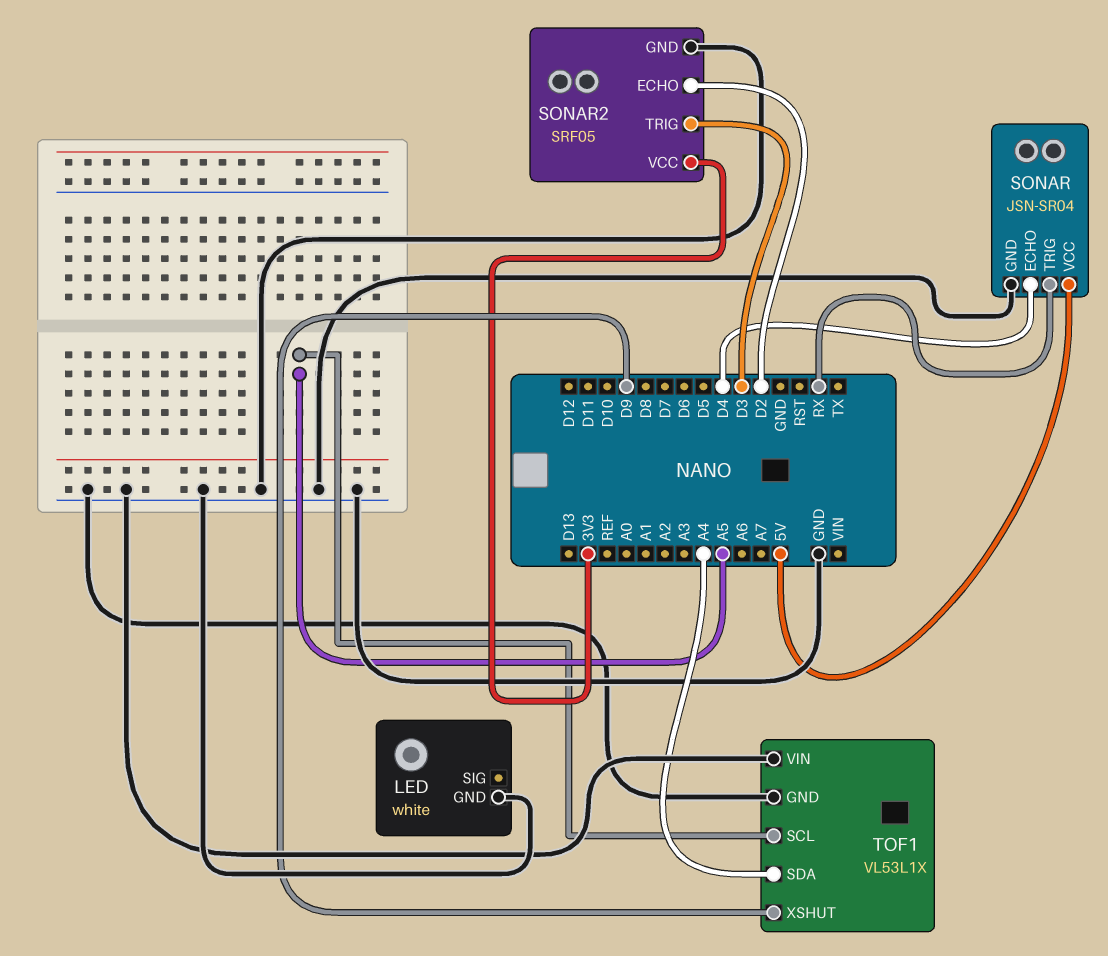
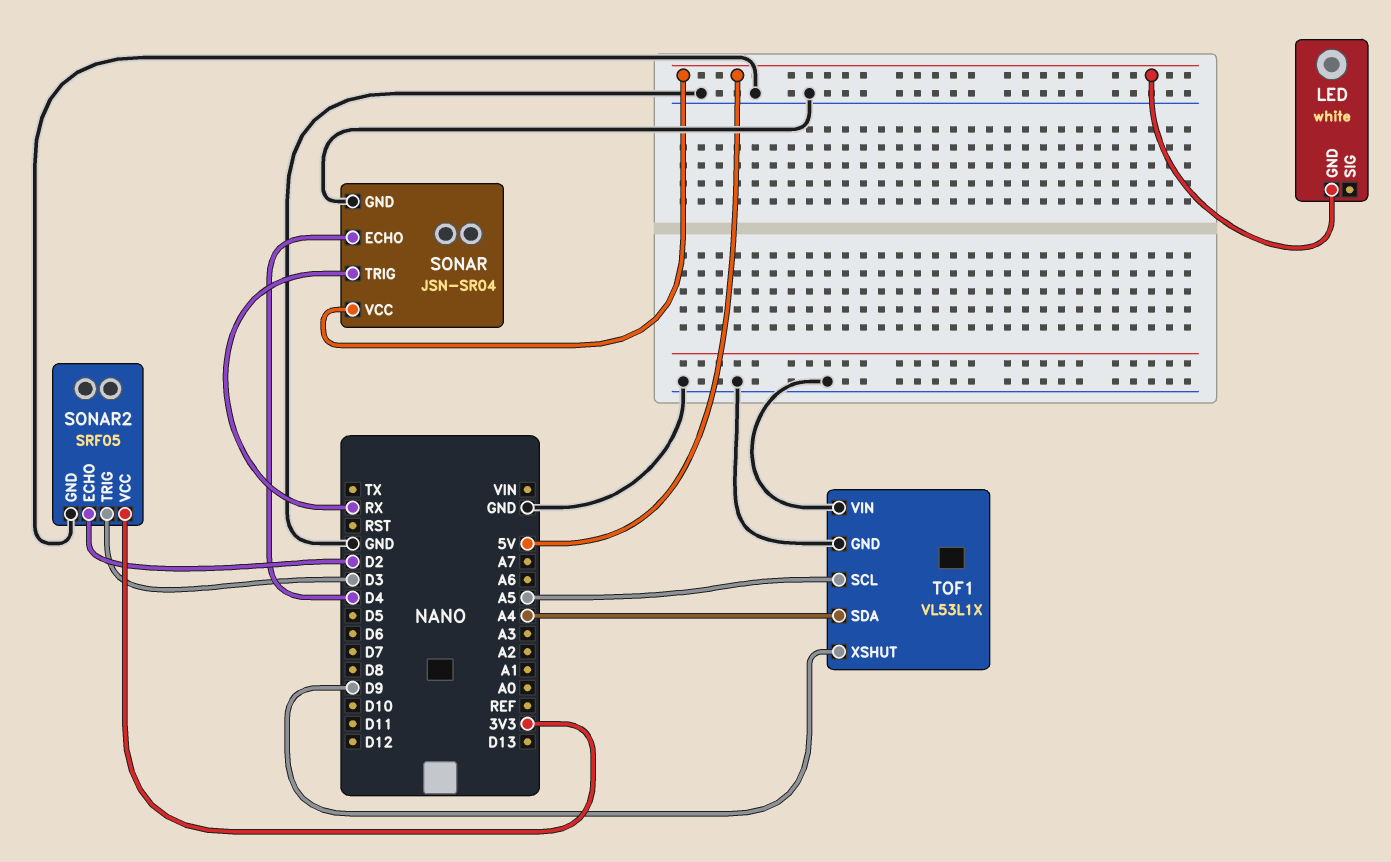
LED pin GND: GND -> 5V

